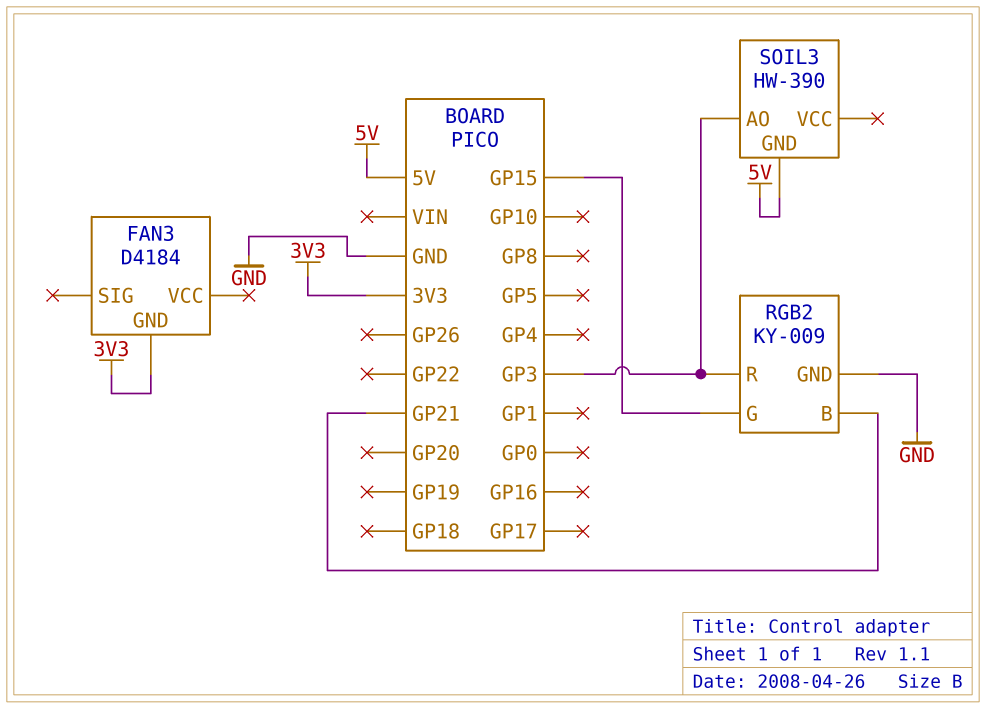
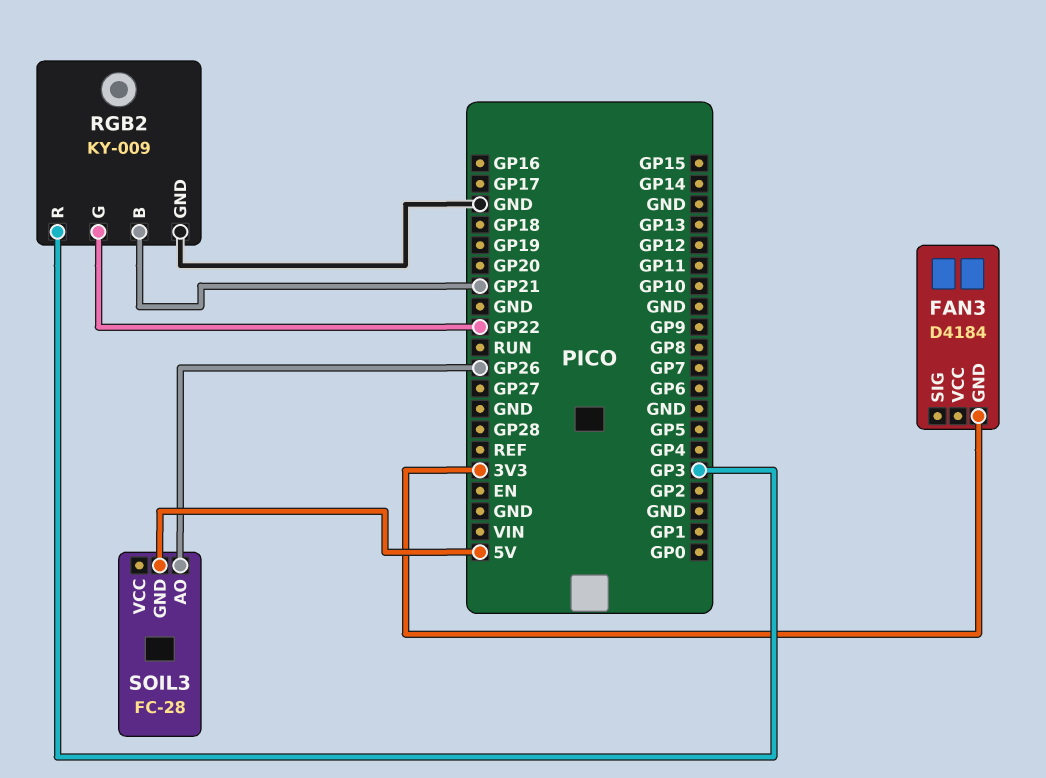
RGB2 pin G: GP15 -> GP22
SOIL3: HW-390 -> FC-28
SOIL3 pin AO: GP3 -> GP26

